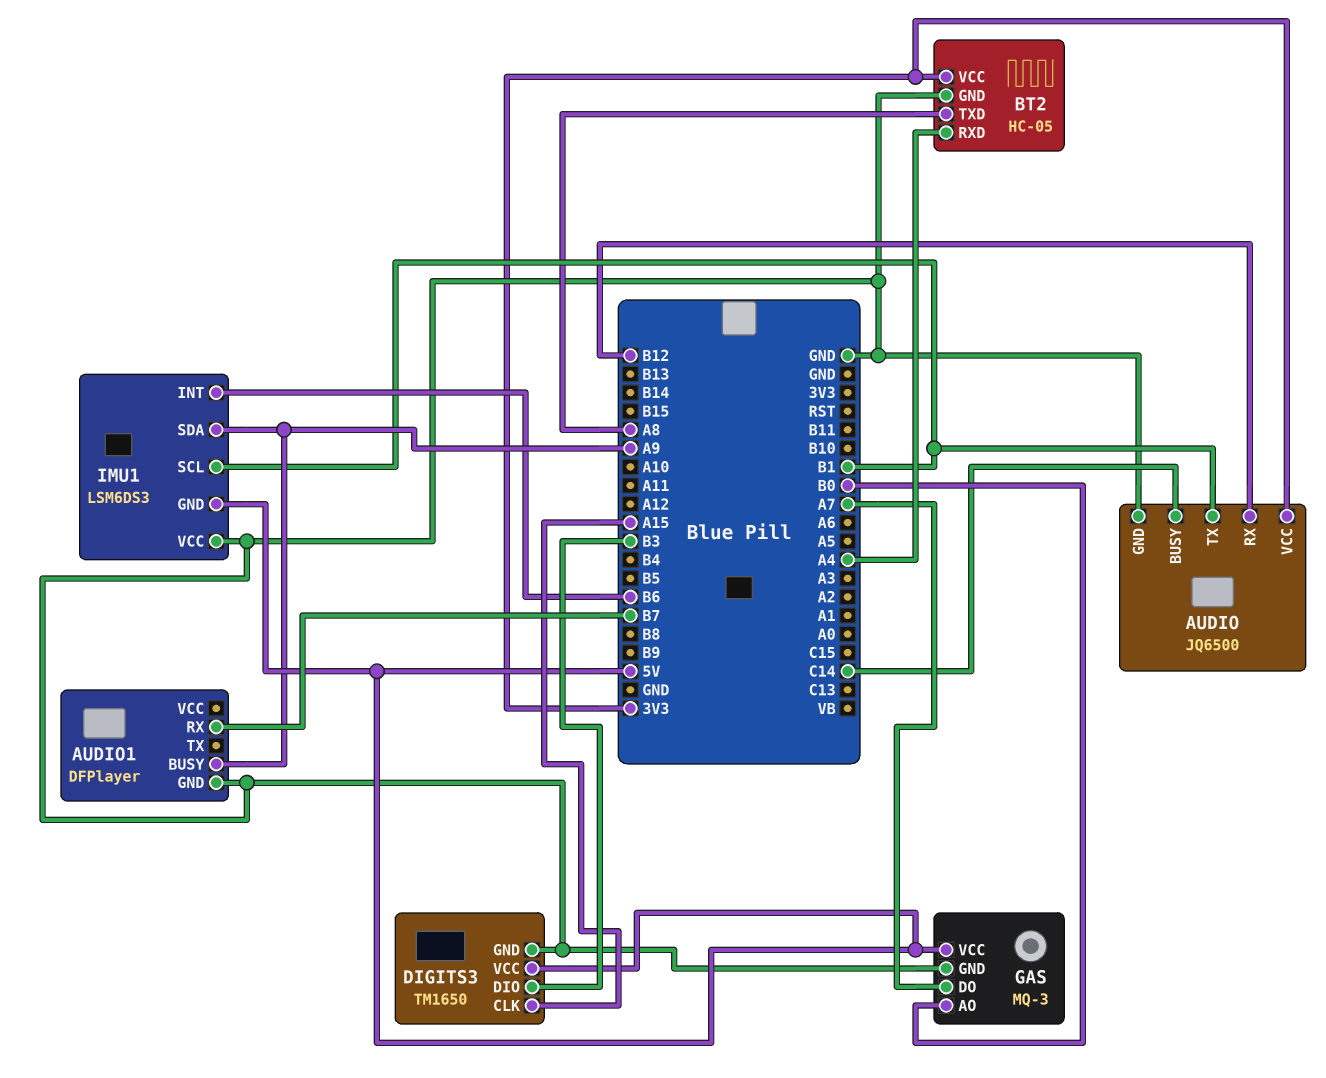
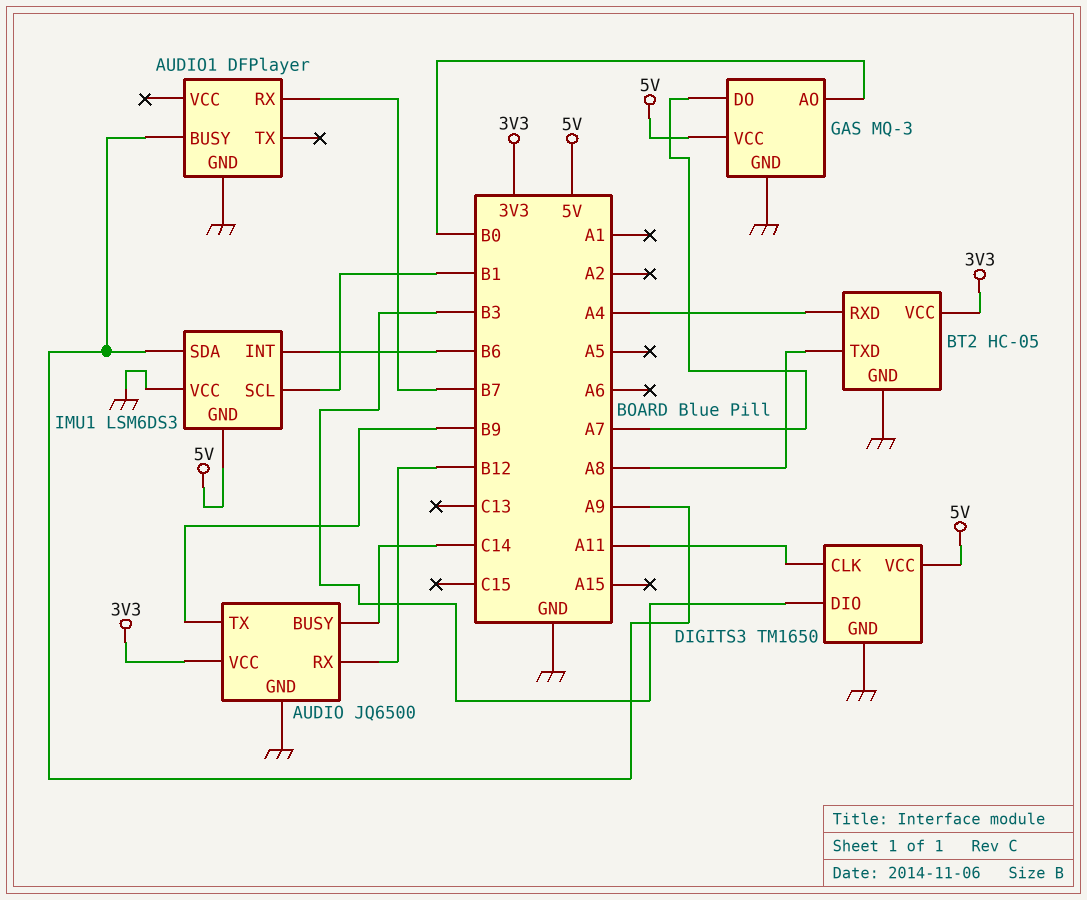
AUDIO pin TX: B1 -> B9
DIGITS3 pin CLK: A15 -> A11

